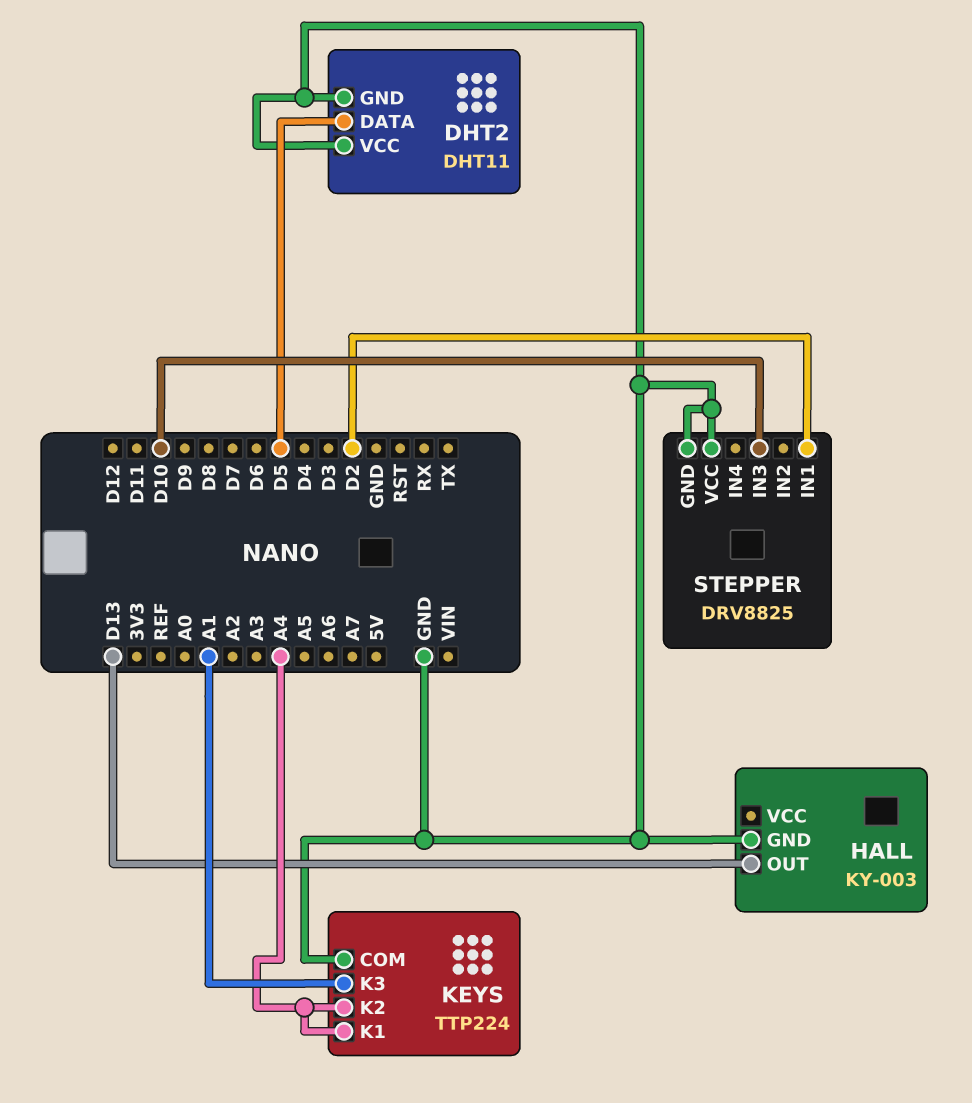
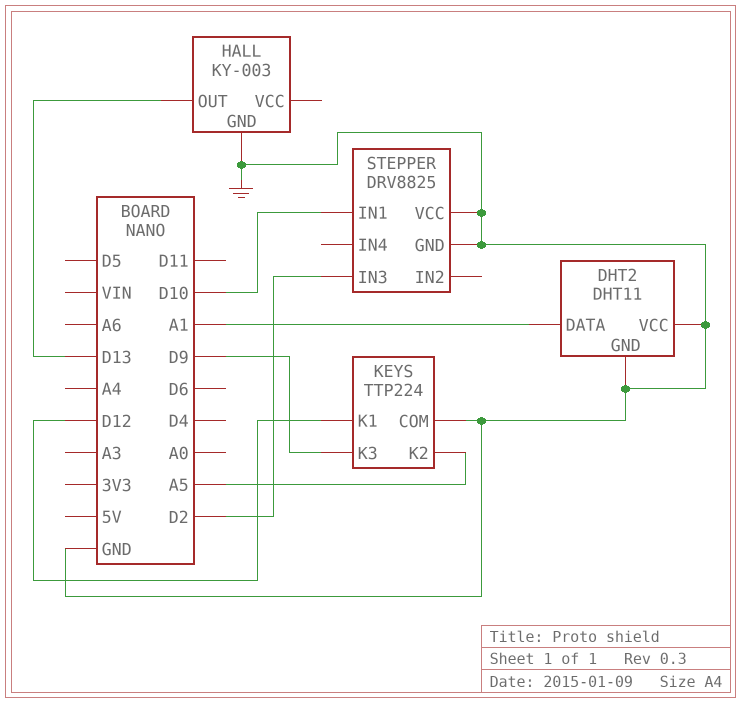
DHT2 pin DATA: D5 -> A1
KEYS pin K1: A4 -> D12
KEYS pin K2: A4 -> A5
KEYS pin K3: A1 -> D9
STEPPER pin IN1: D2 -> D10
STEPPER pin IN3: D10 -> D2

